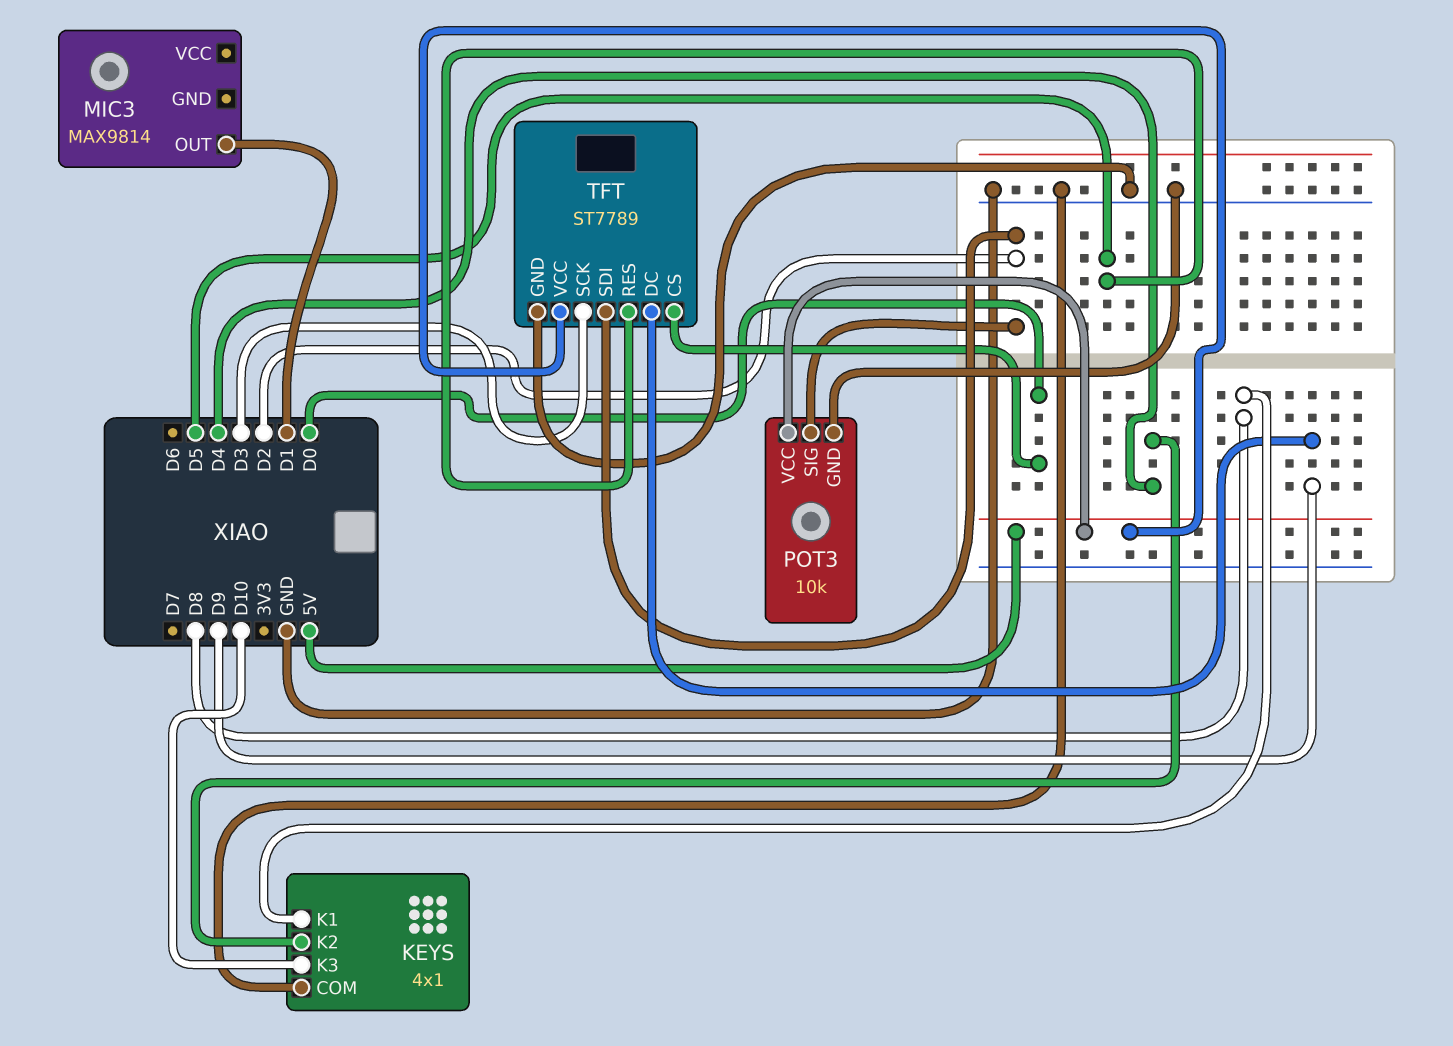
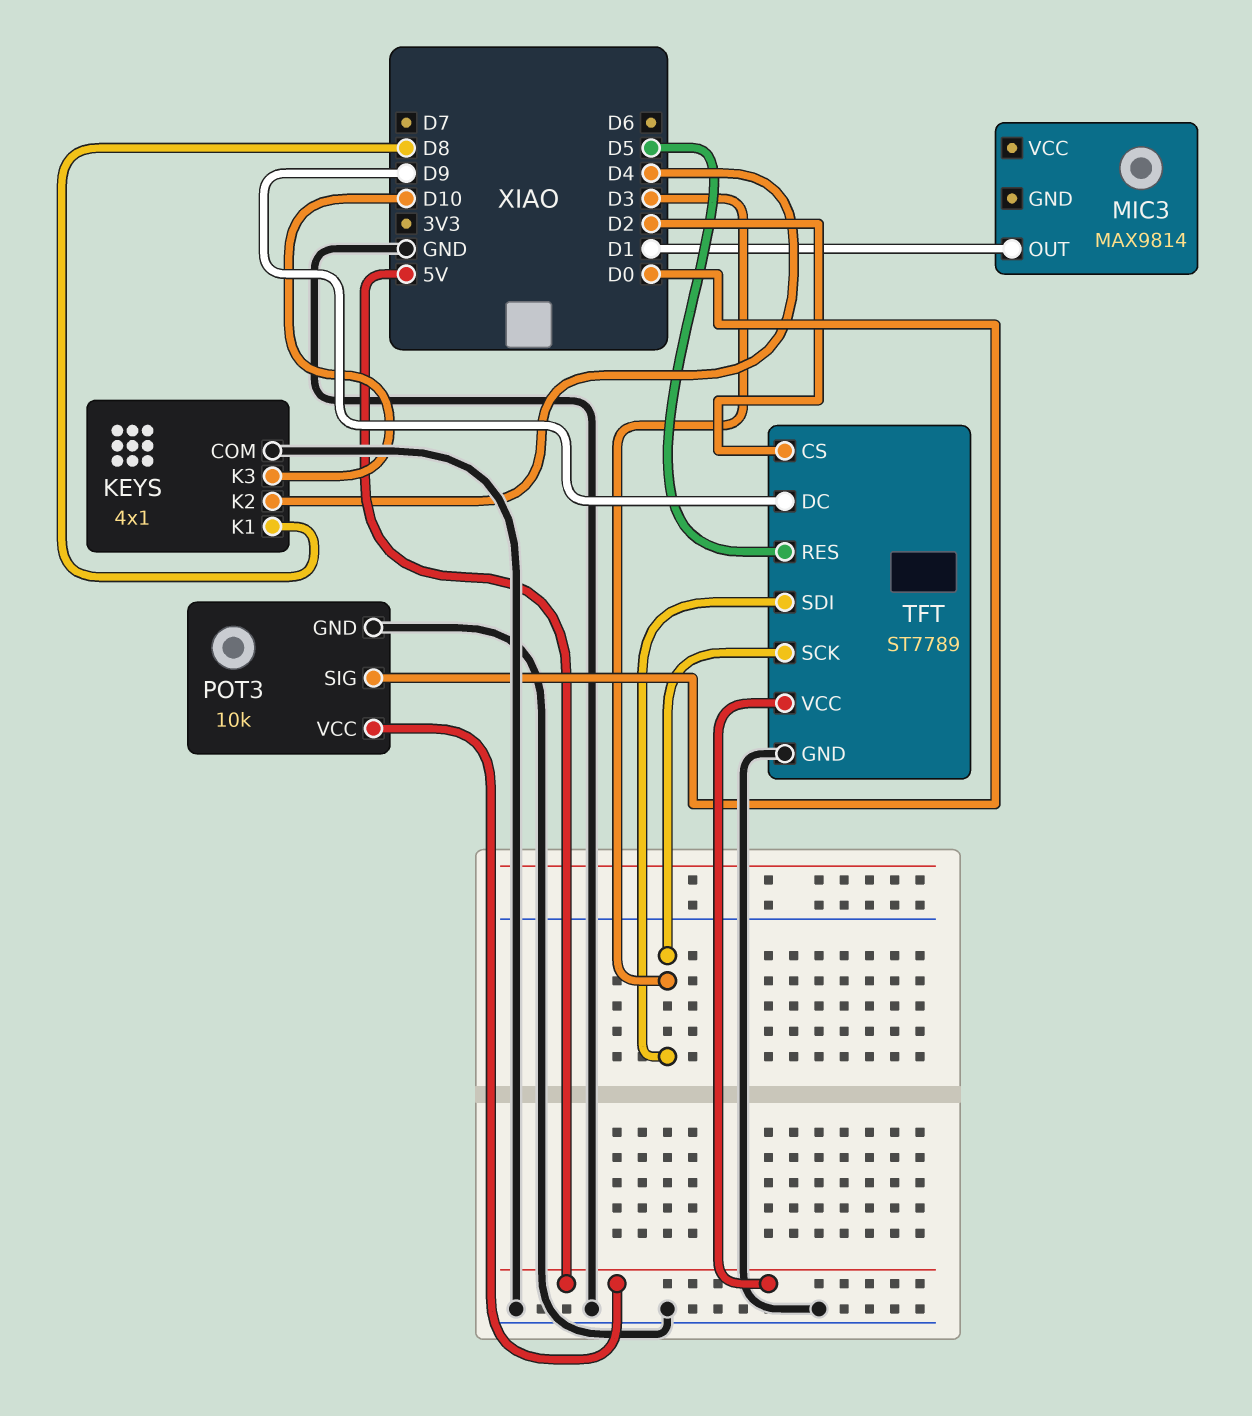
POT3 pin SIG: D2 -> D0
TFT pin CS: D0 -> D2
TFT pin SDI: D2 -> D3

